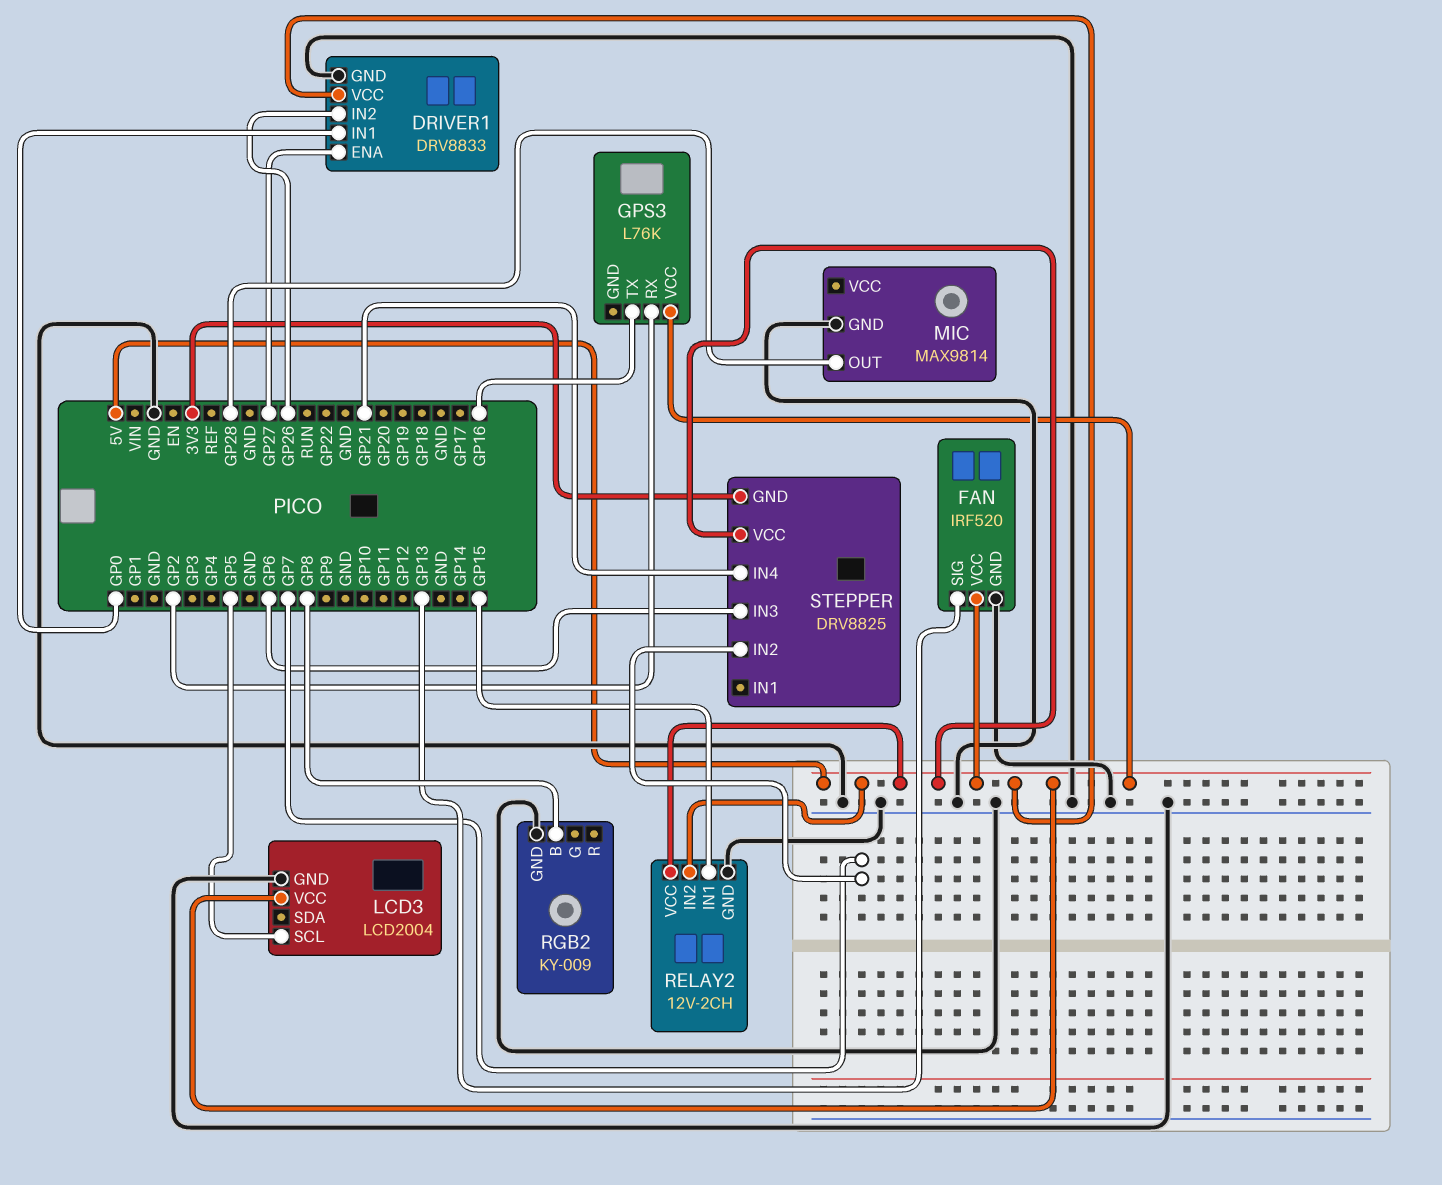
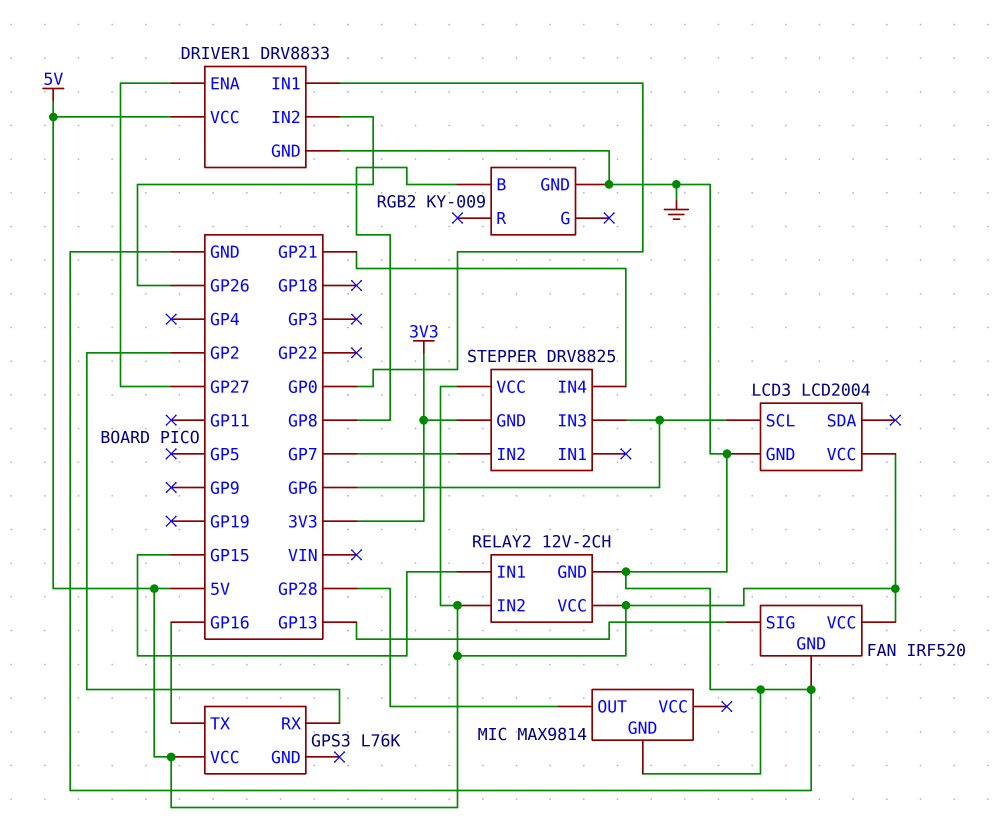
LCD3 pin SCL: GP5 -> GP6

